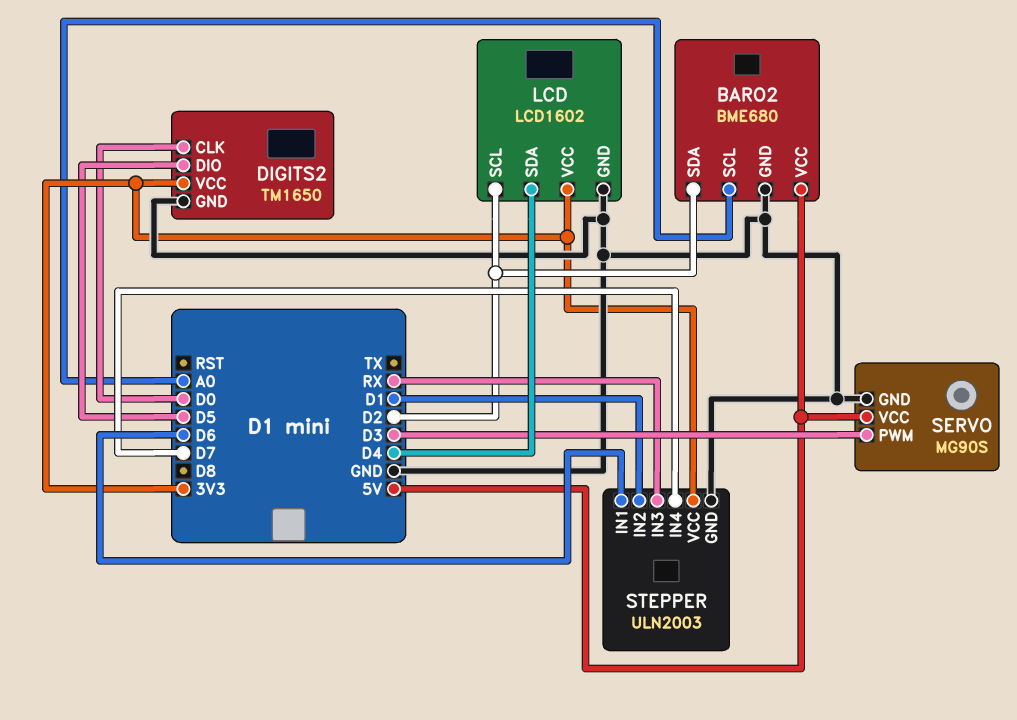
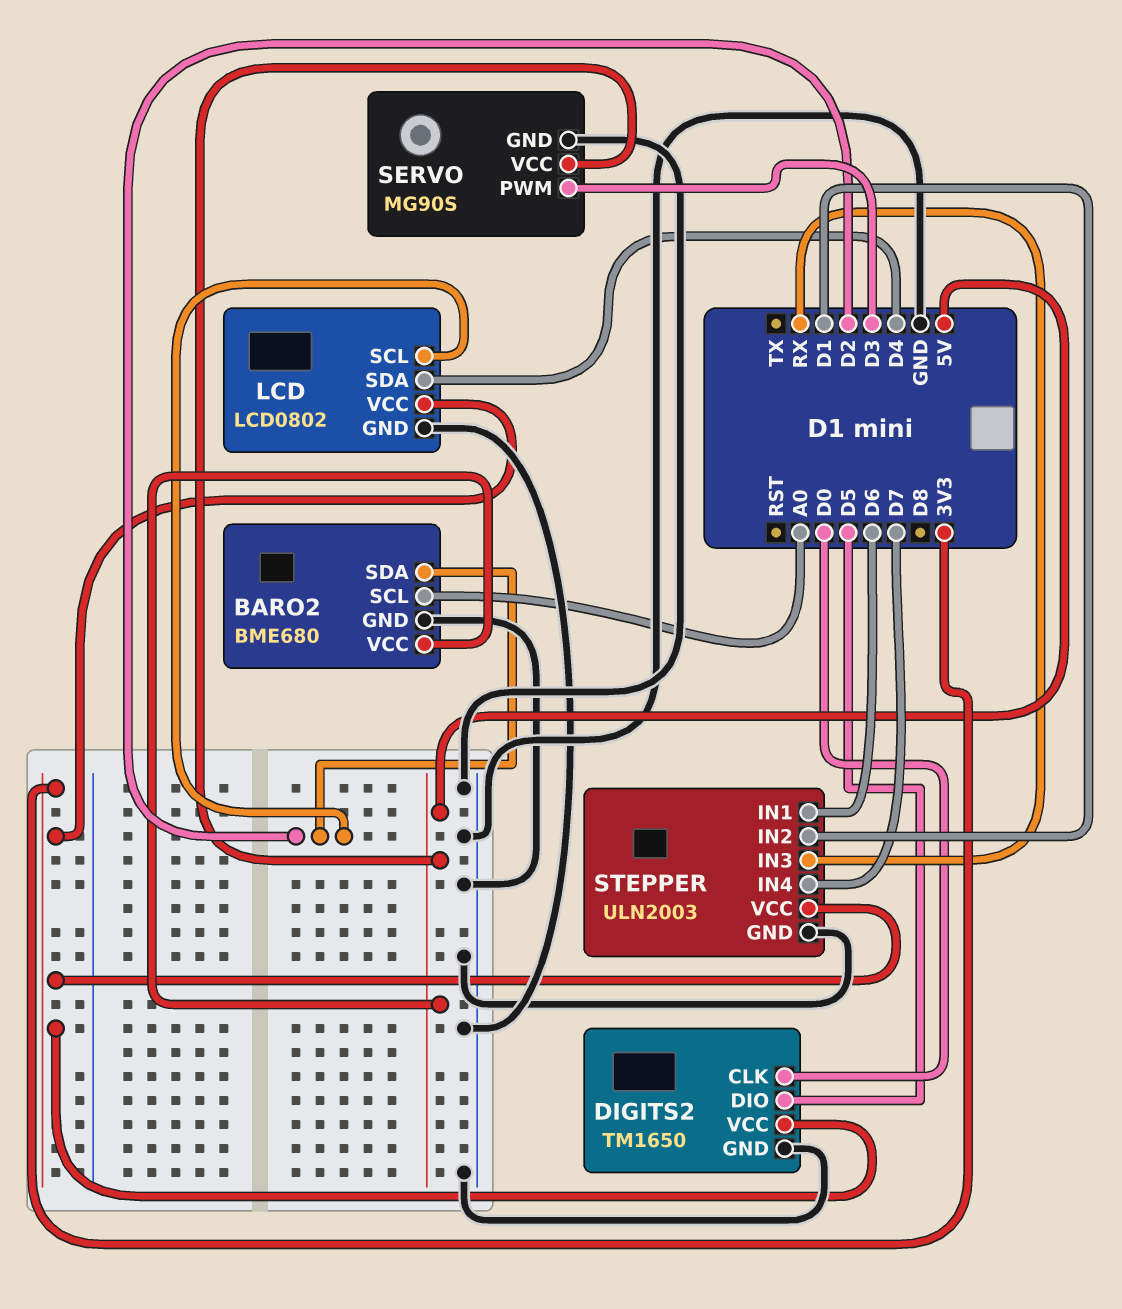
LCD: LCD1602 -> LCD0802

